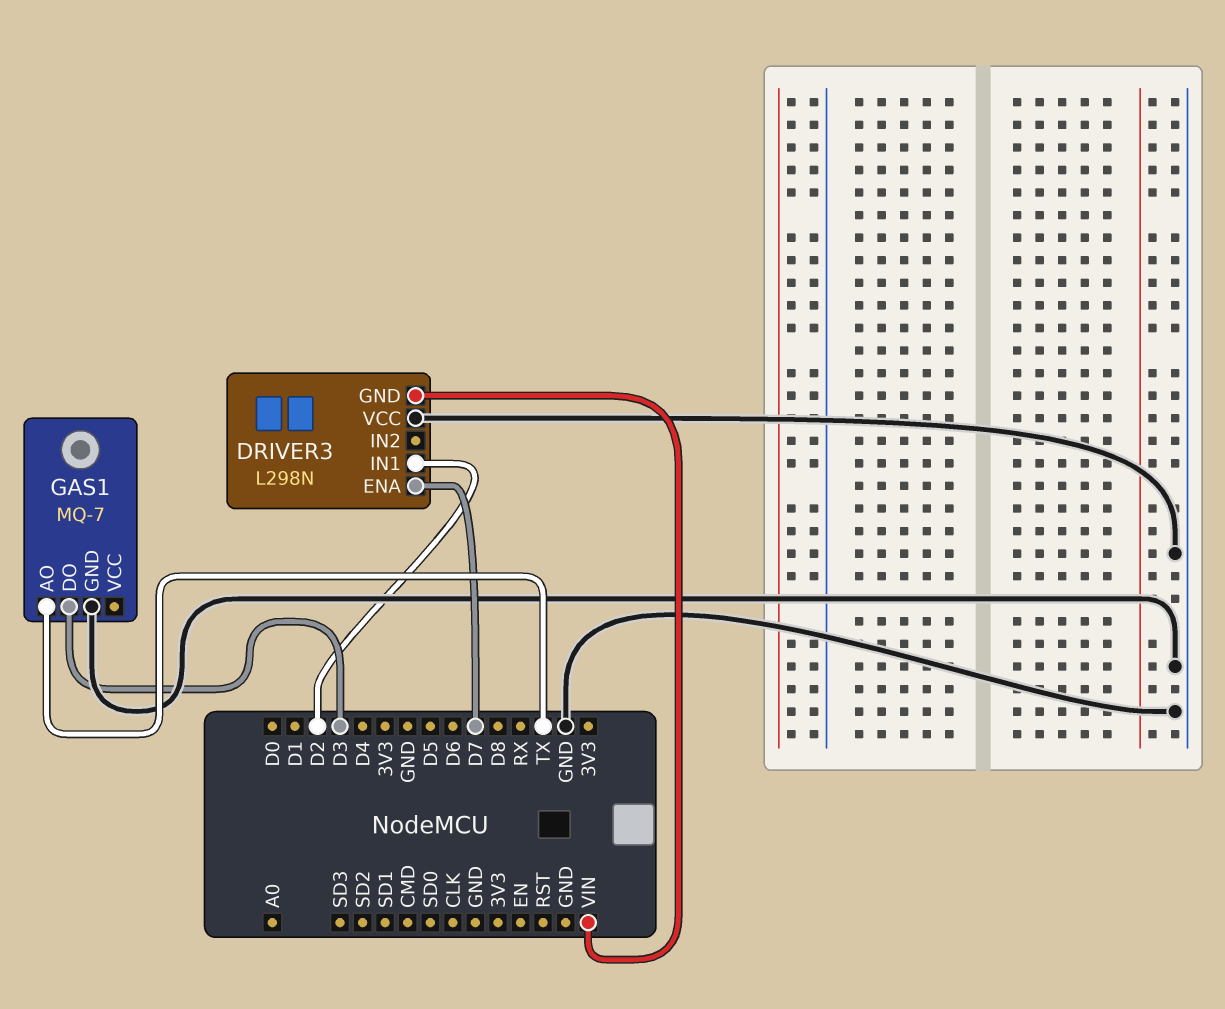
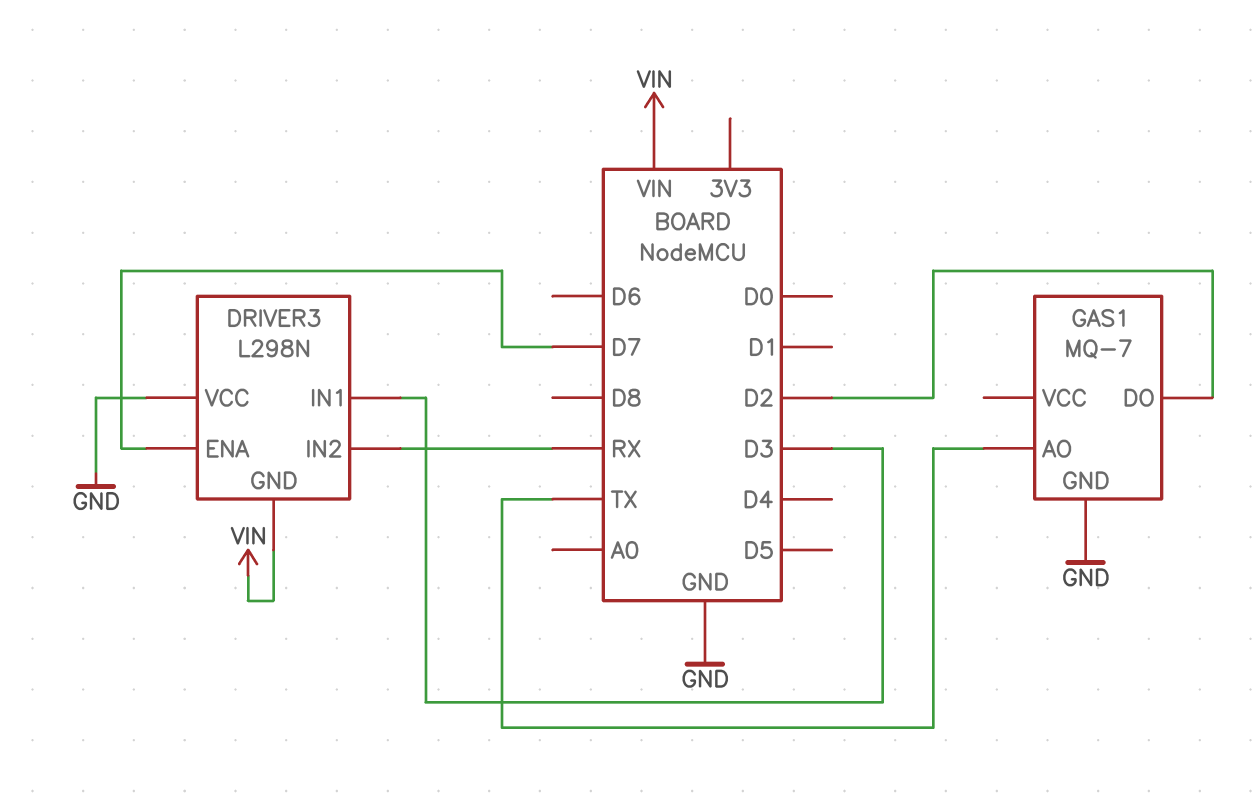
DRIVER3 pin IN1: D2 -> D3
DRIVER3 pin IN2: none -> RX
GAS1 pin DO: D3 -> D2

